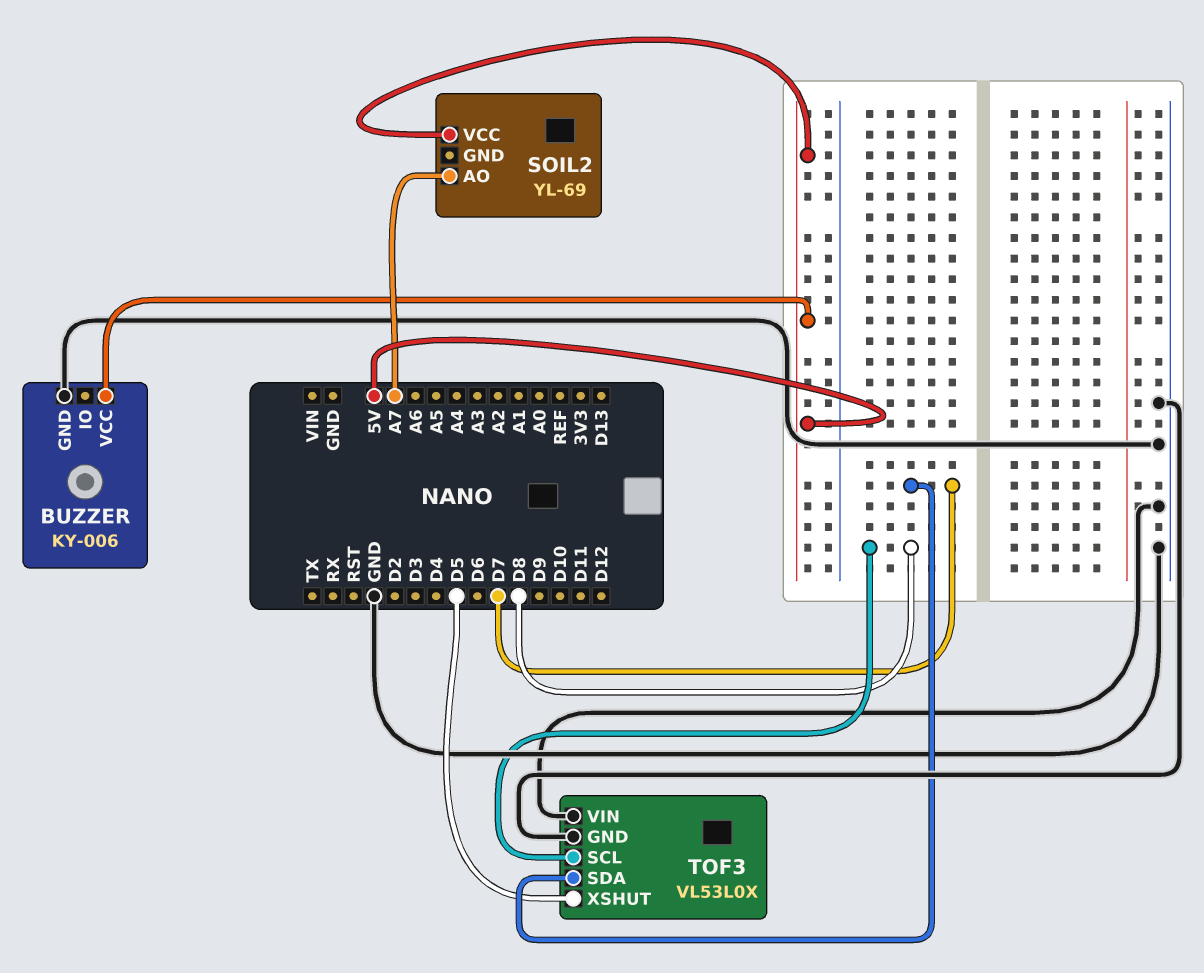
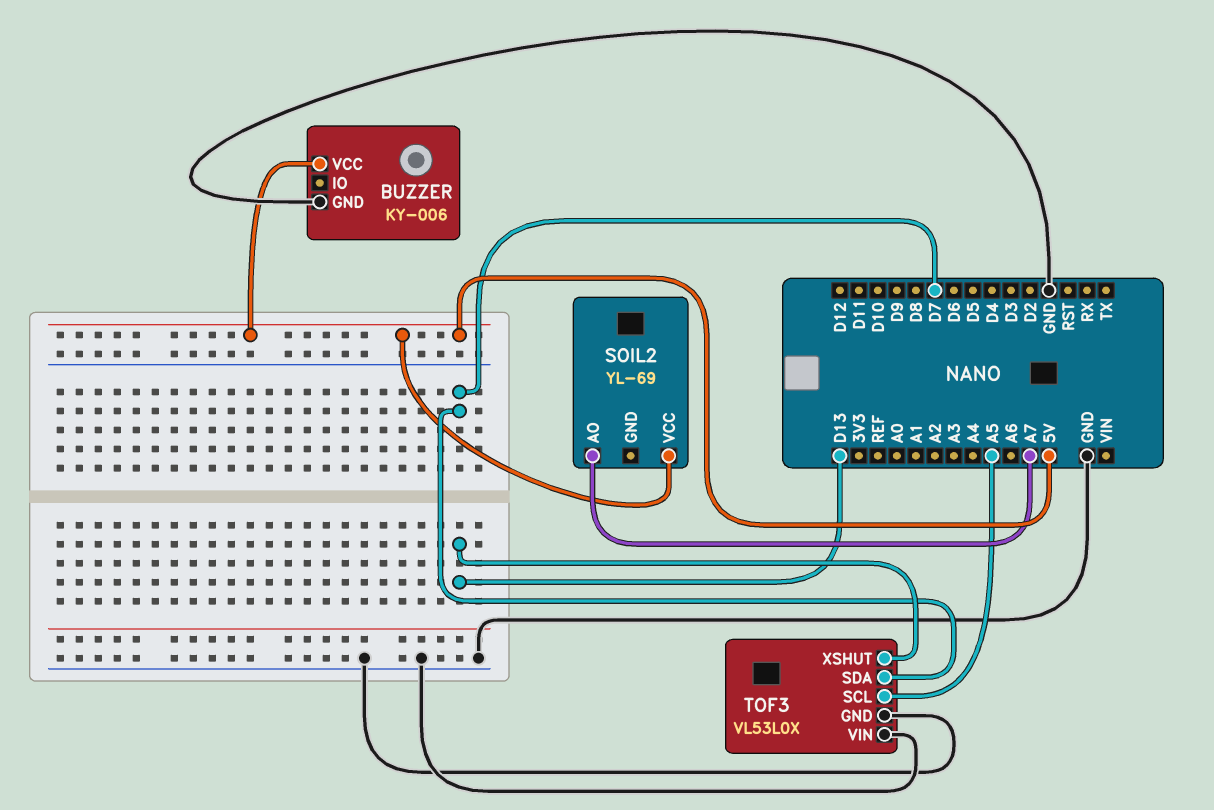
TOF3 pin SCL: D8 -> A5
TOF3 pin XSHUT: D5 -> D13

